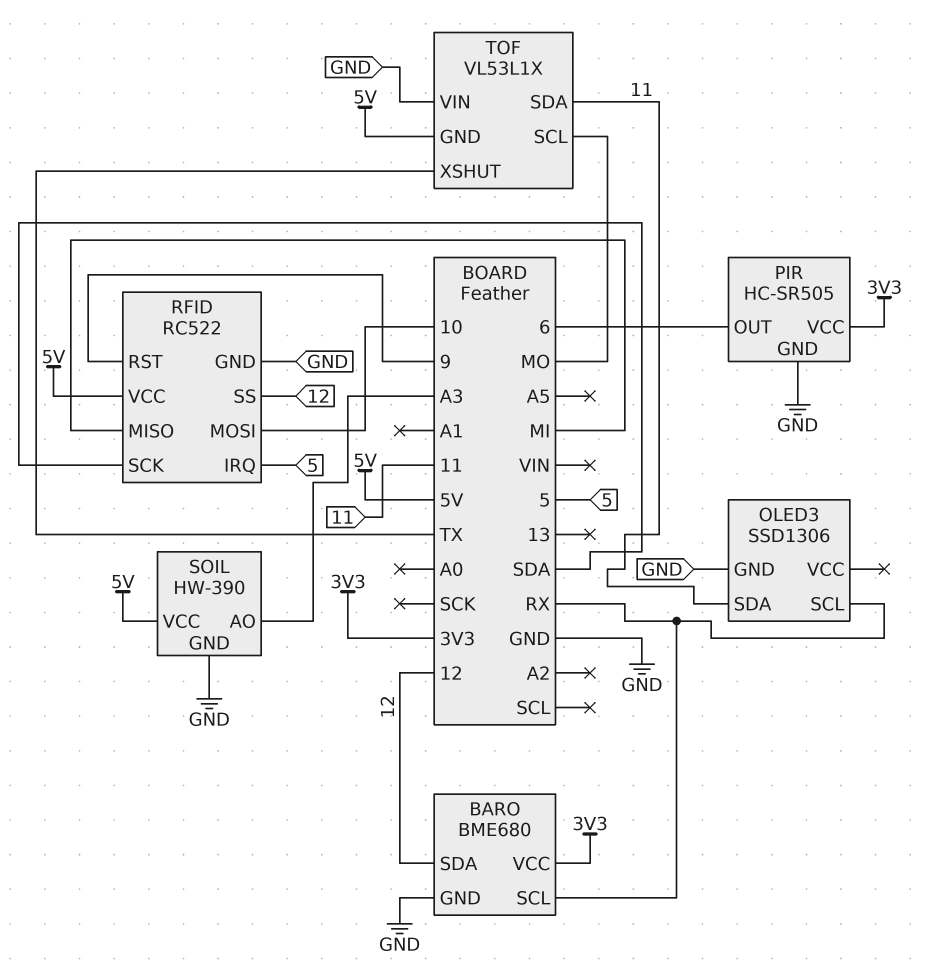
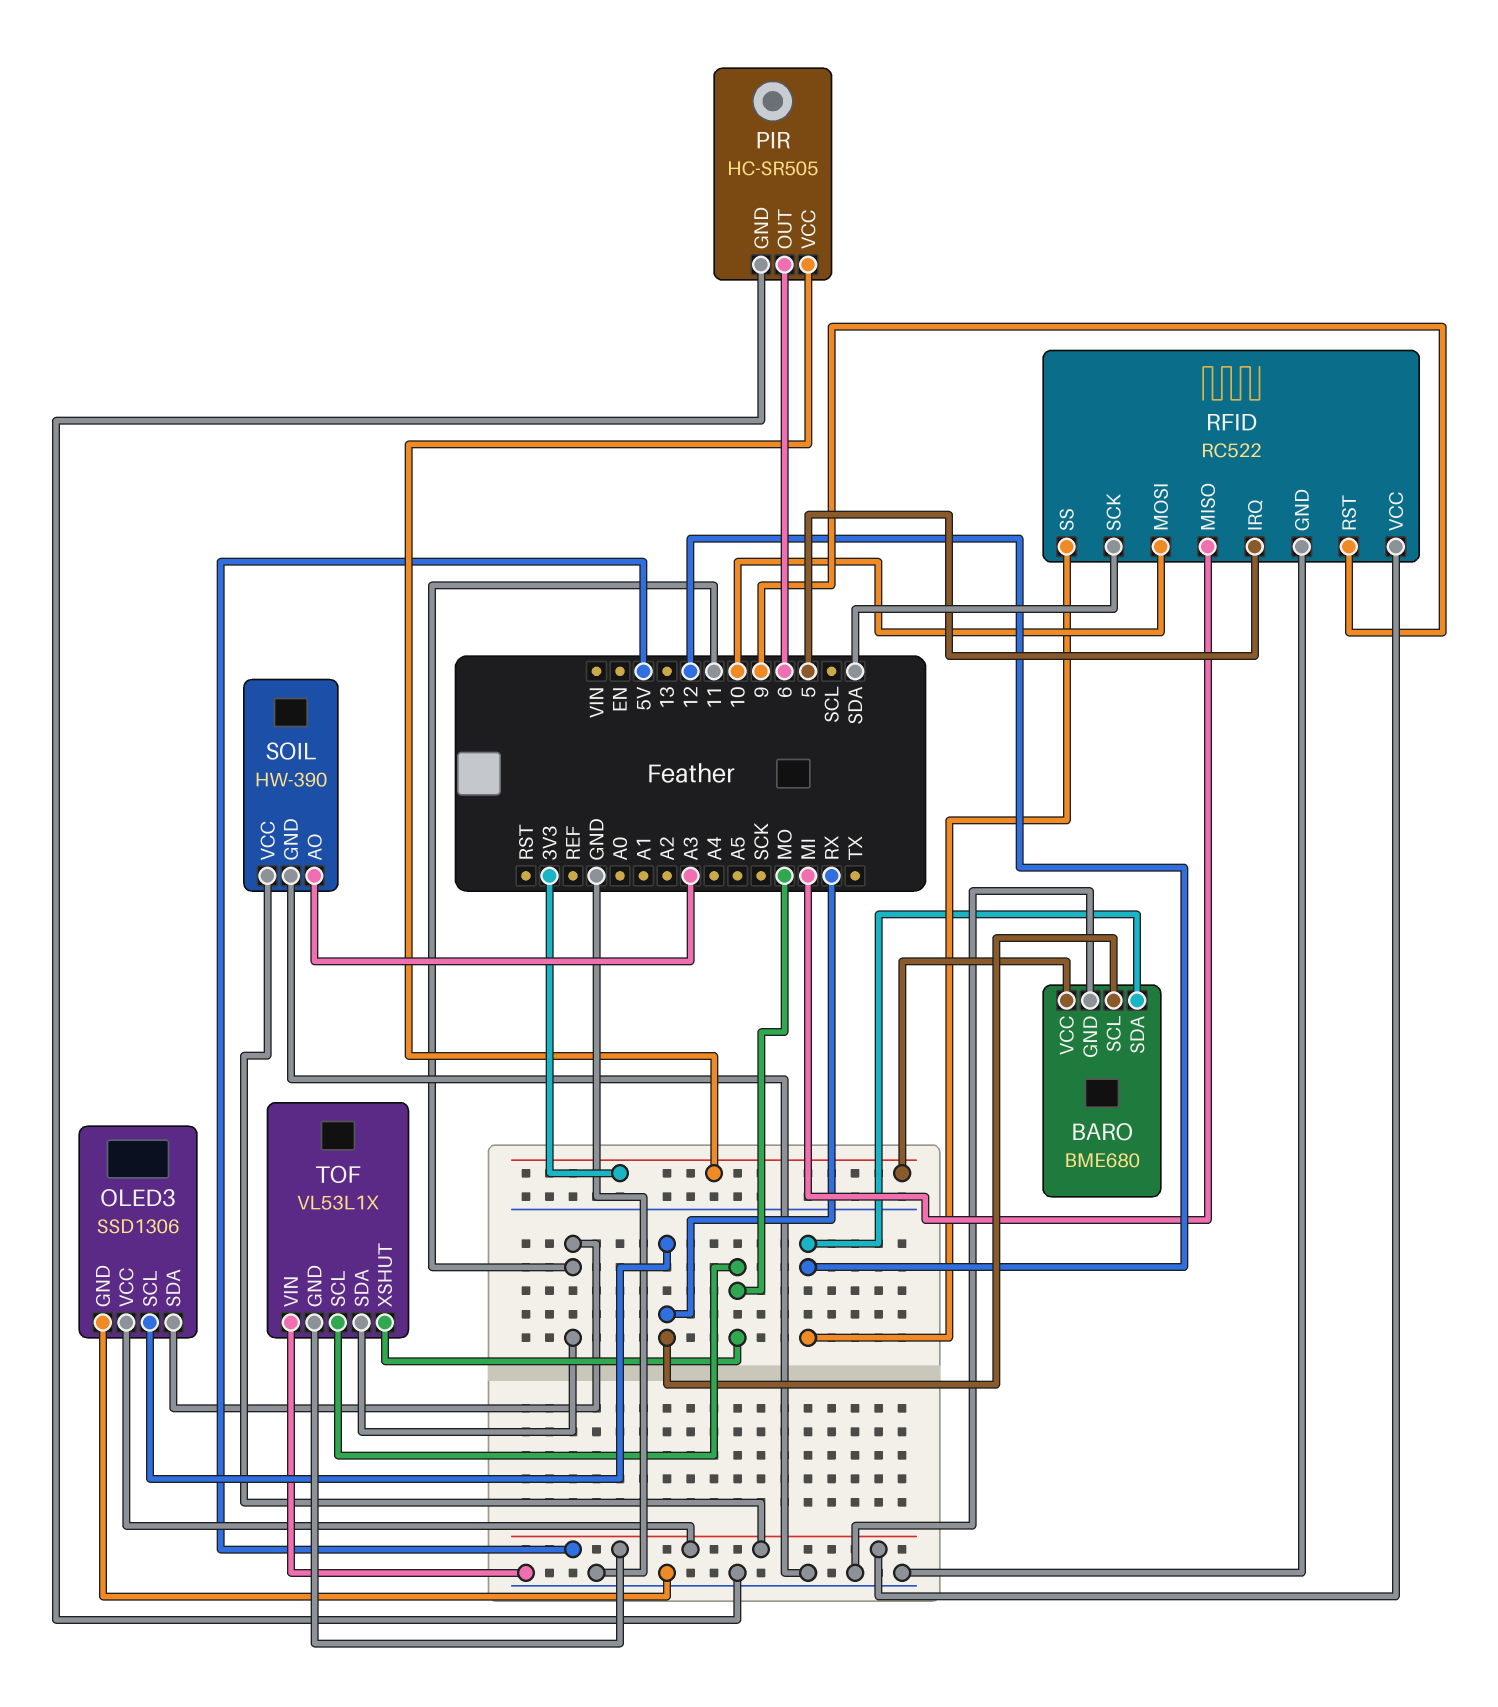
OLED3 pin VCC: none -> 5V
TOF pin XSHUT: TX -> MO

